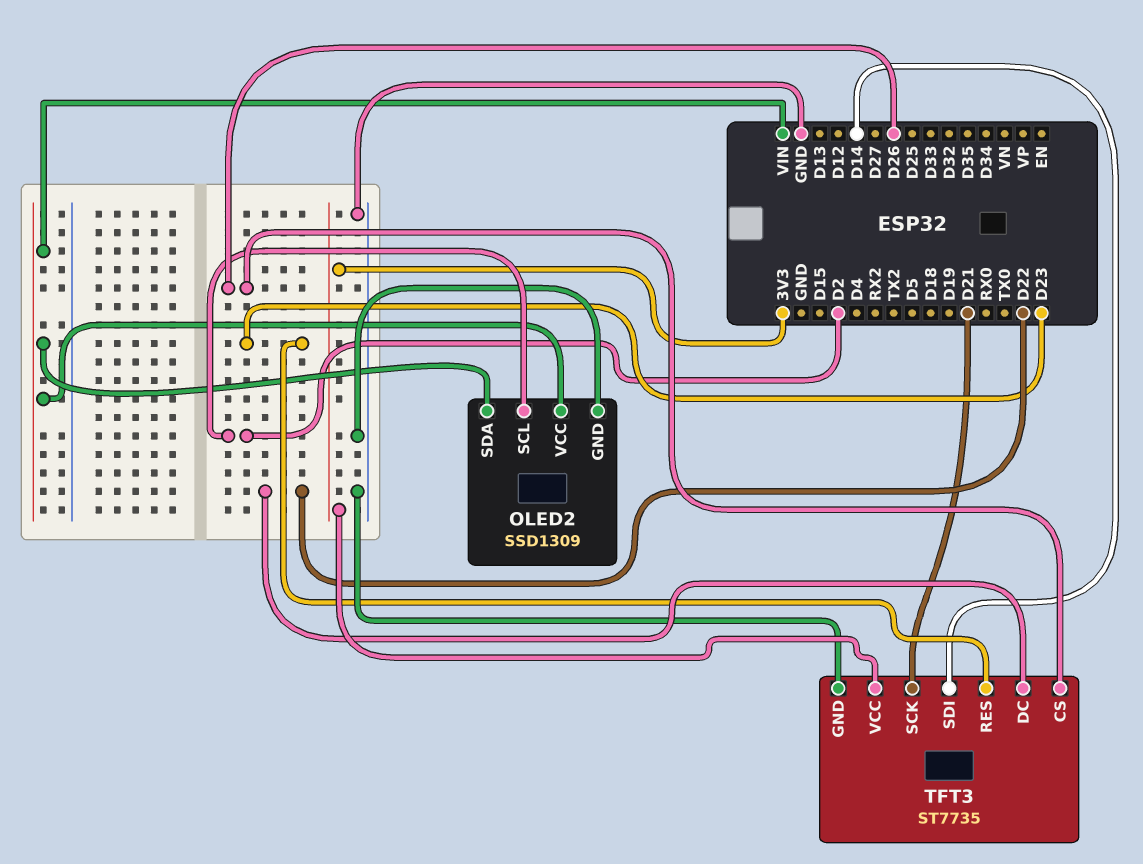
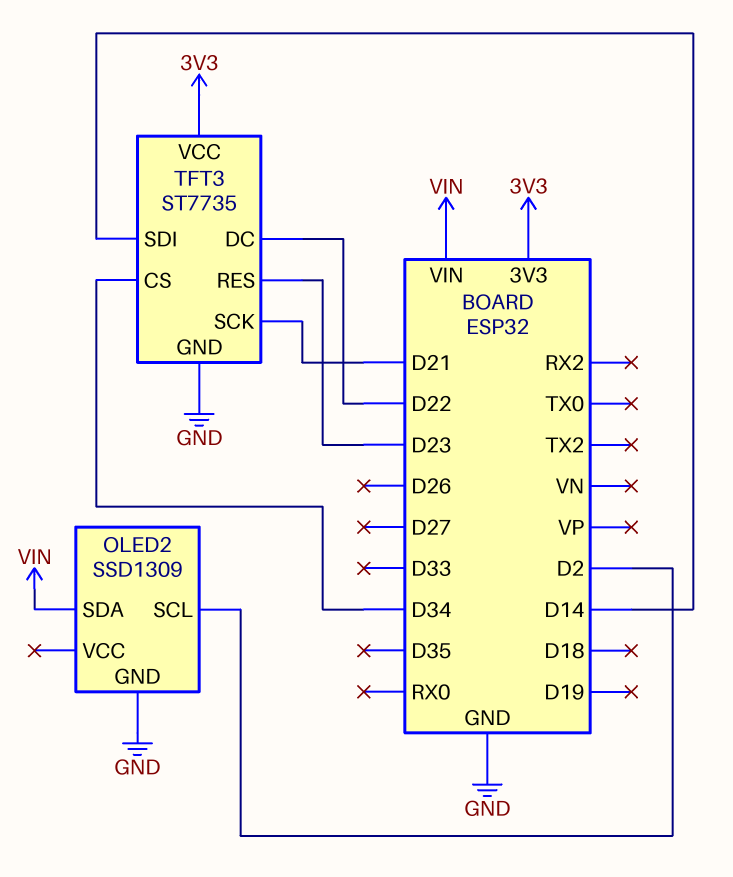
OLED2 pin VCC: VIN -> none
TFT3 pin CS: D26 -> D34

